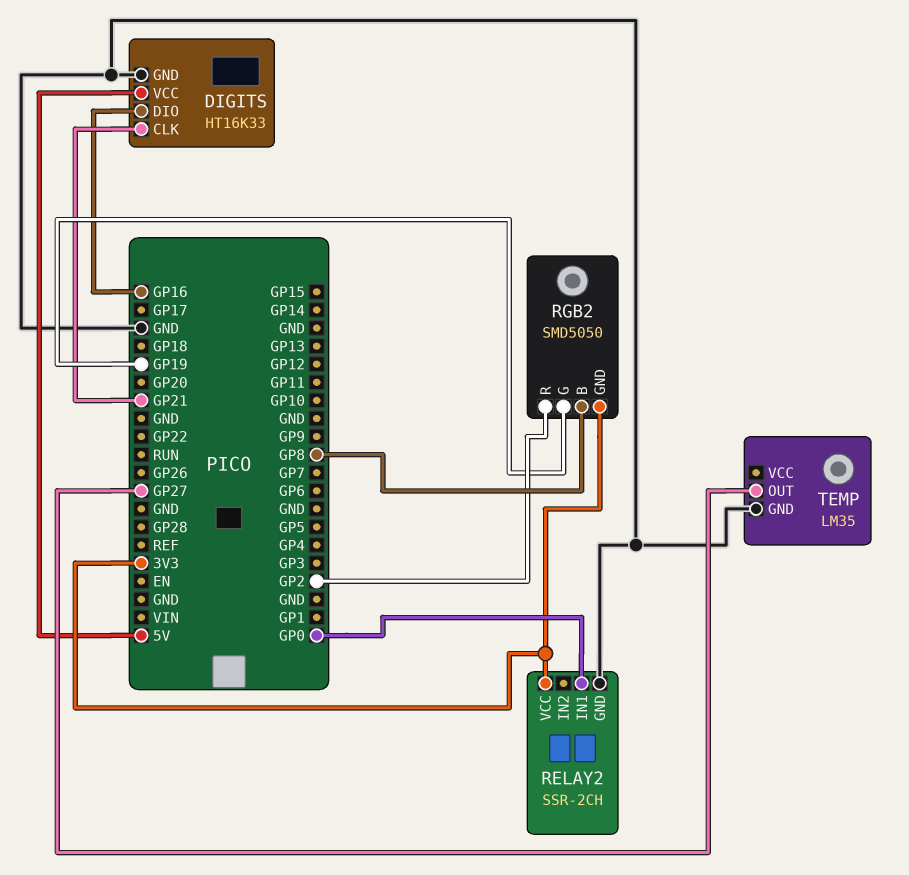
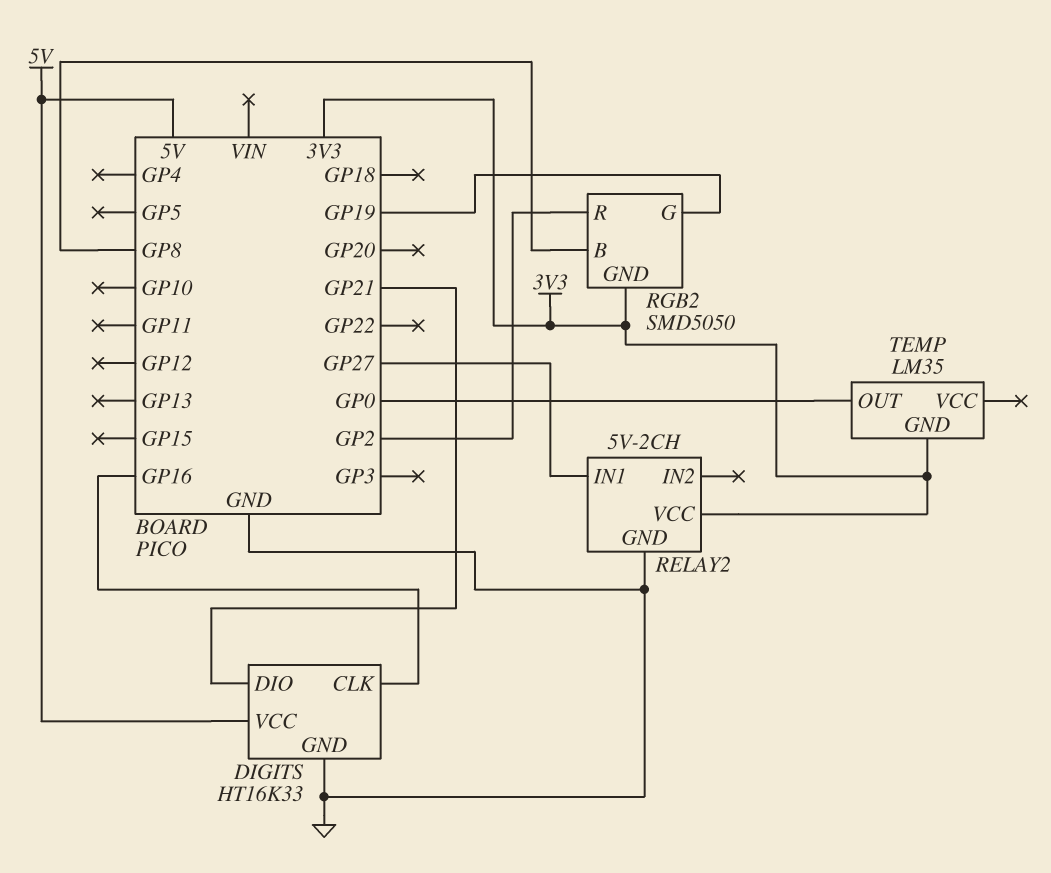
DIGITS pin CLK: GP21 -> GP16
DIGITS pin DIO: GP16 -> GP21
RELAY2: SSR-2CH -> 5V-2CH
RELAY2 pin IN1: GP0 -> GP27
TEMP pin GND: GND -> 3V3
TEMP pin OUT: GP27 -> GP0

